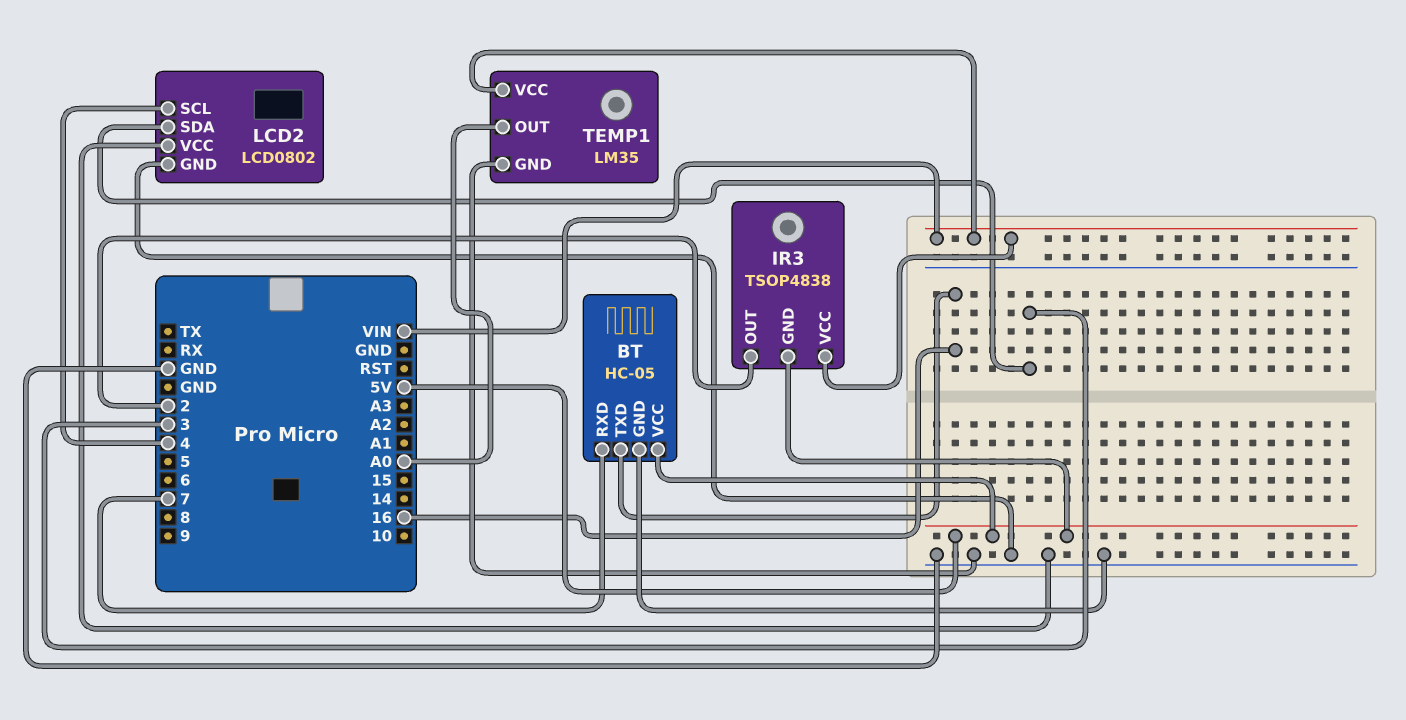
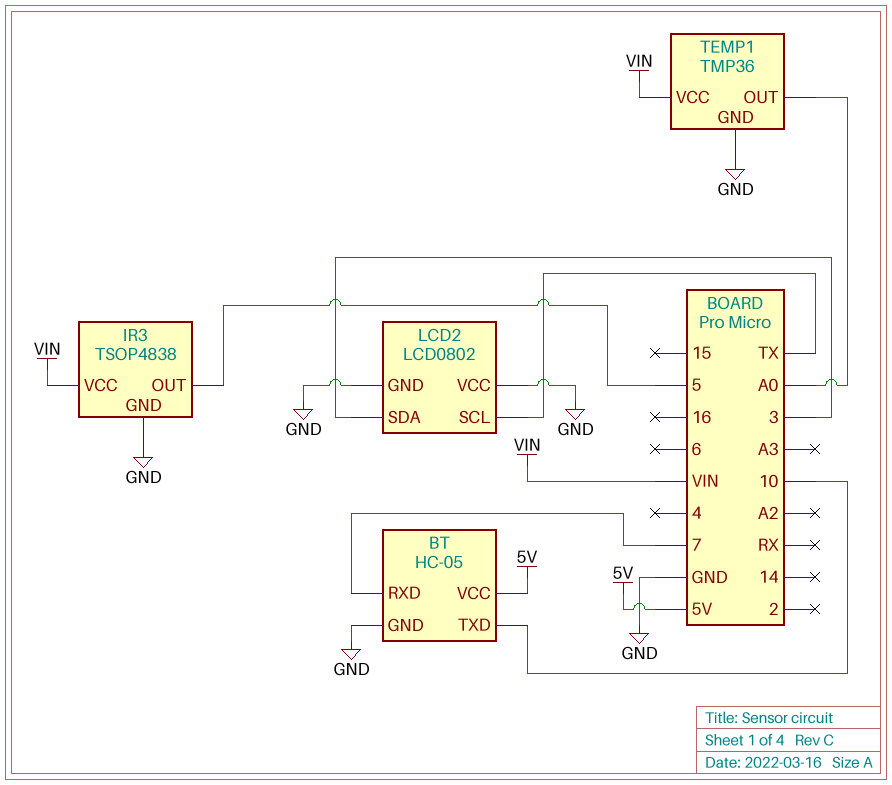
BT pin TXD: 16 -> 10
IR3 pin GND: 5V -> GND
IR3 pin OUT: 2 -> 5
LCD2 pin SCL: 4 -> TX
TEMP1: LM35 -> TMP36

